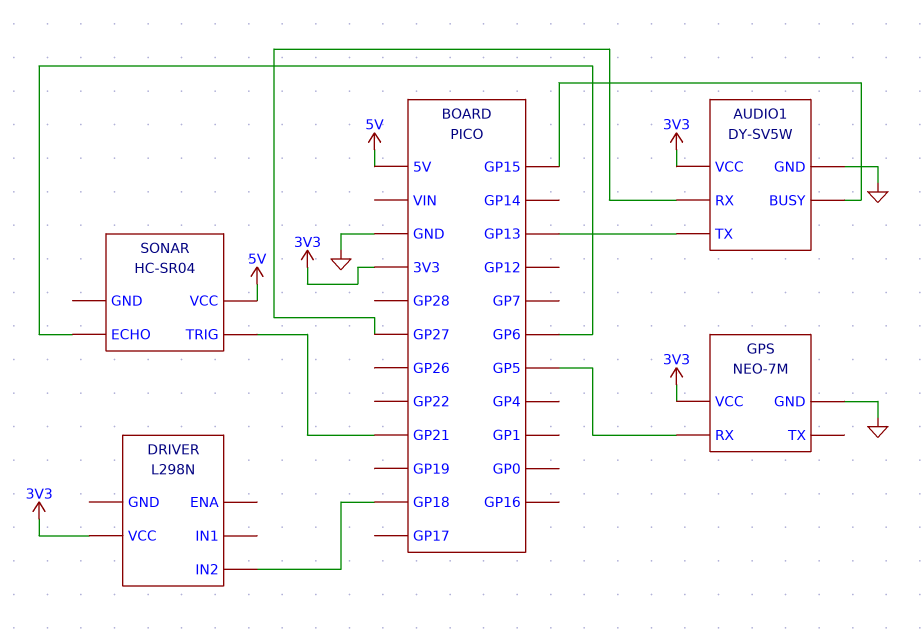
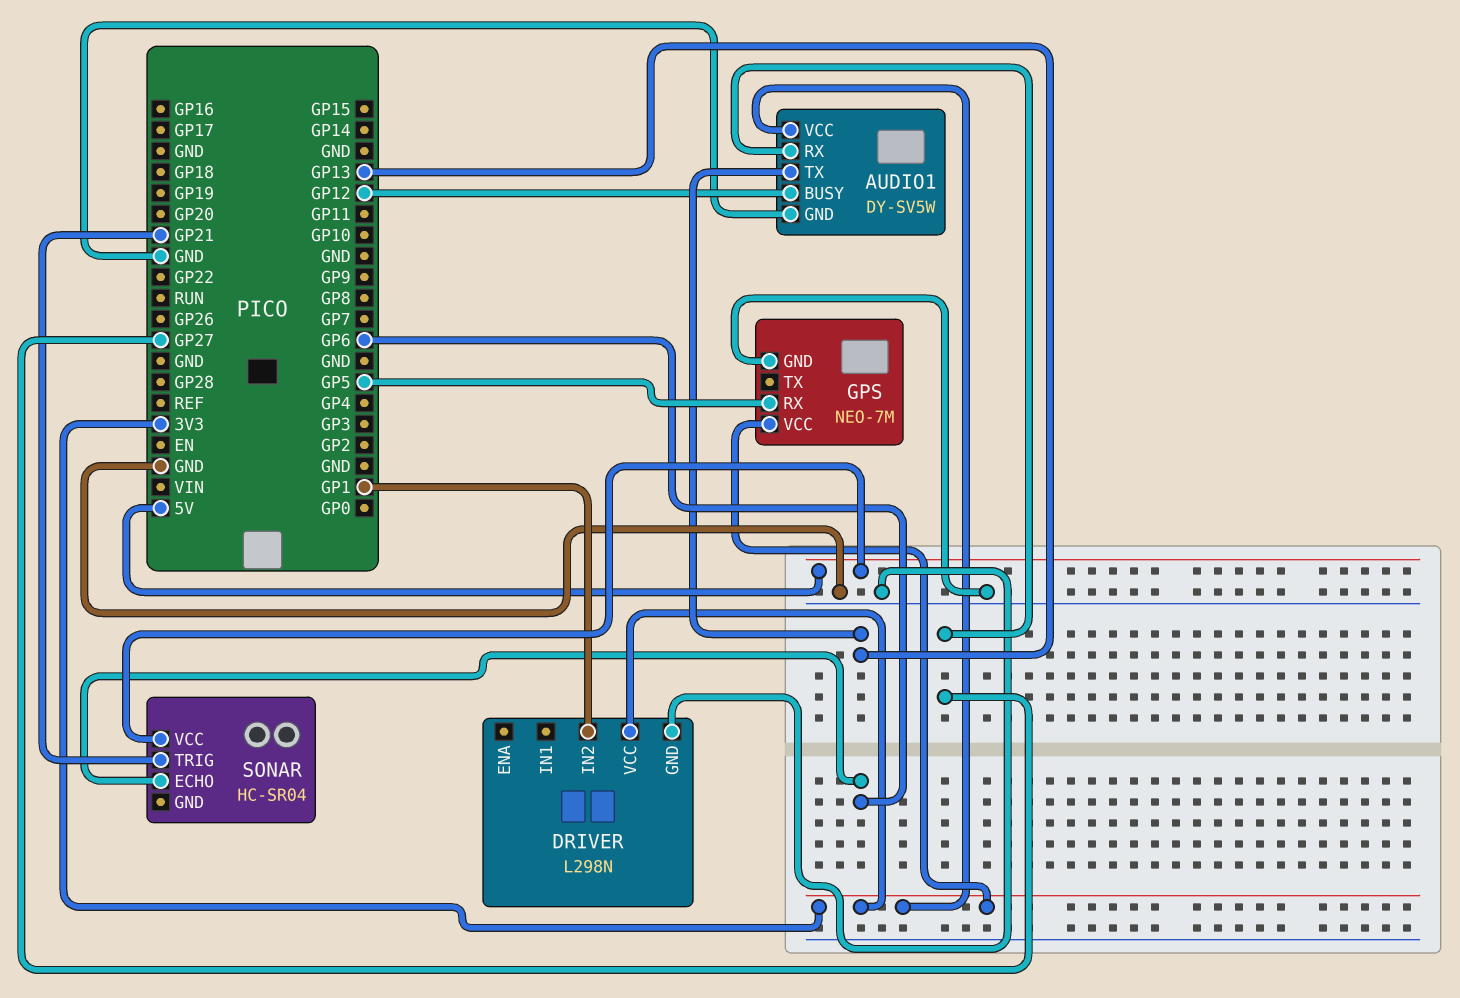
AUDIO1 pin BUSY: GP15 -> GP12
DRIVER pin GND: none -> GND
DRIVER pin IN2: GP18 -> GP1

